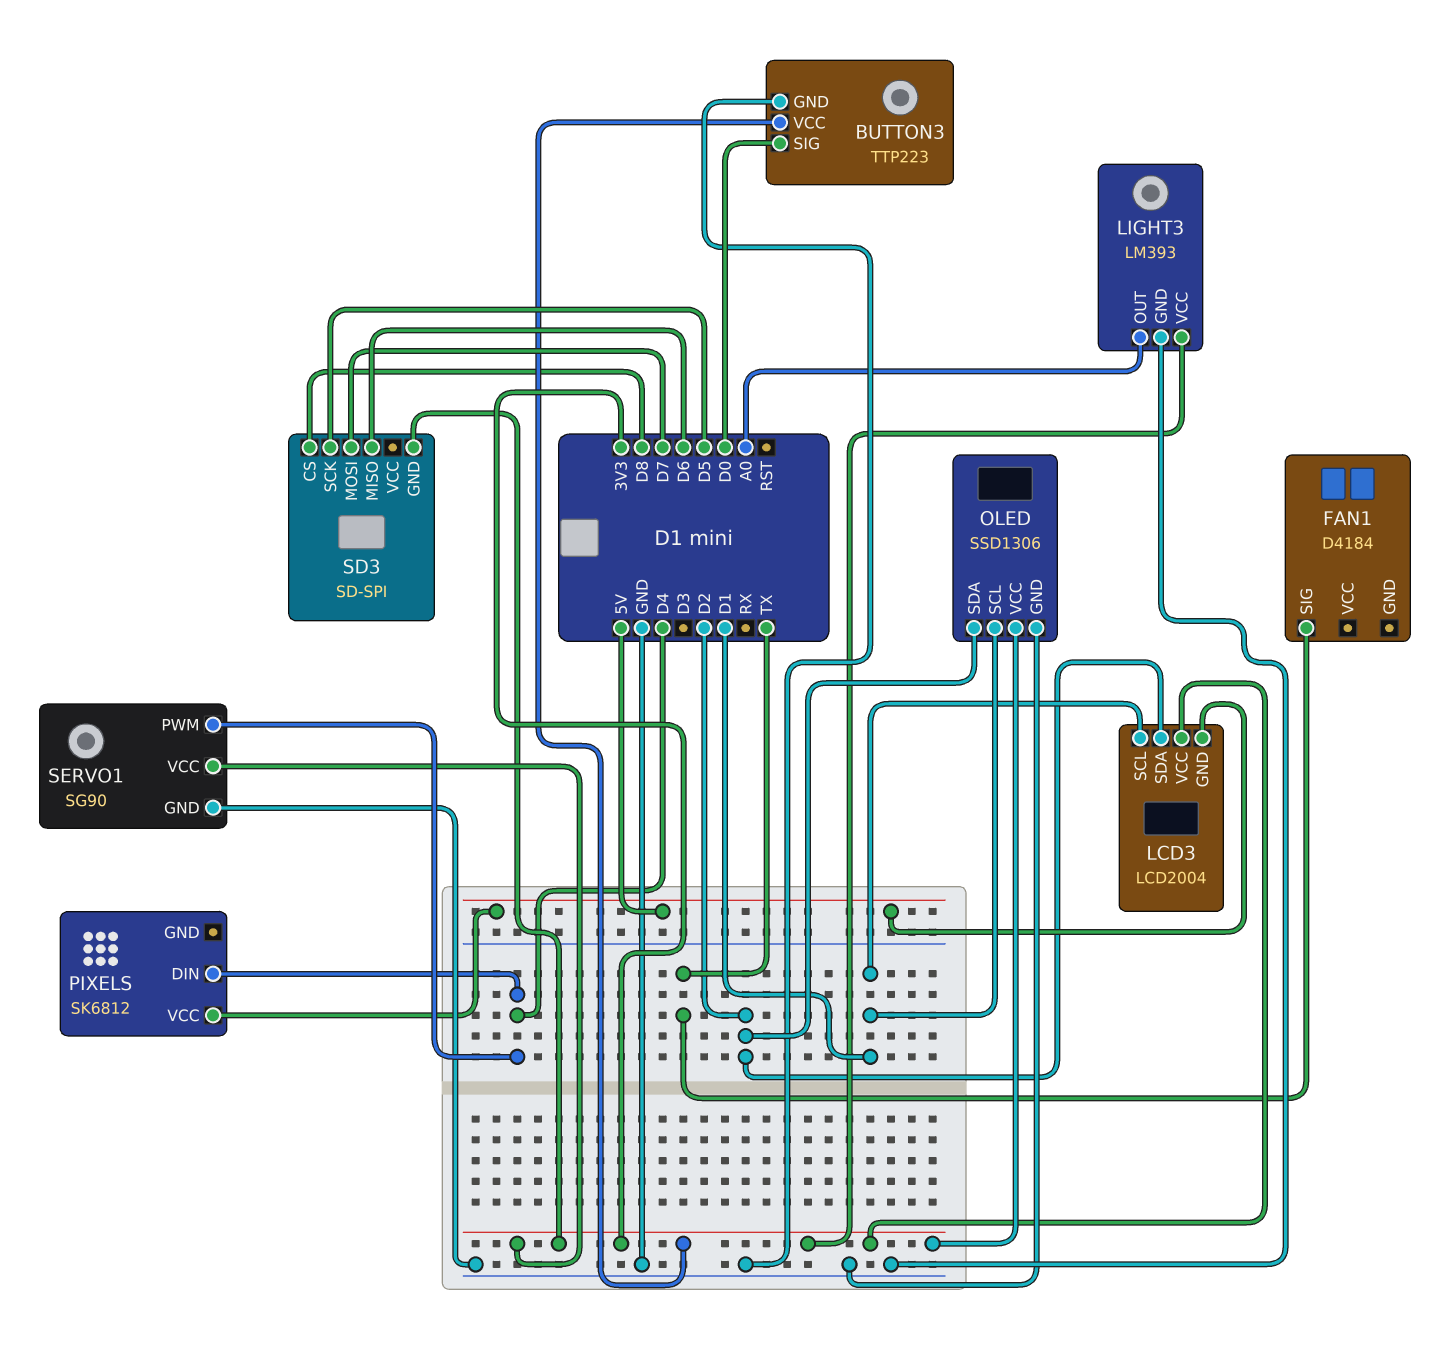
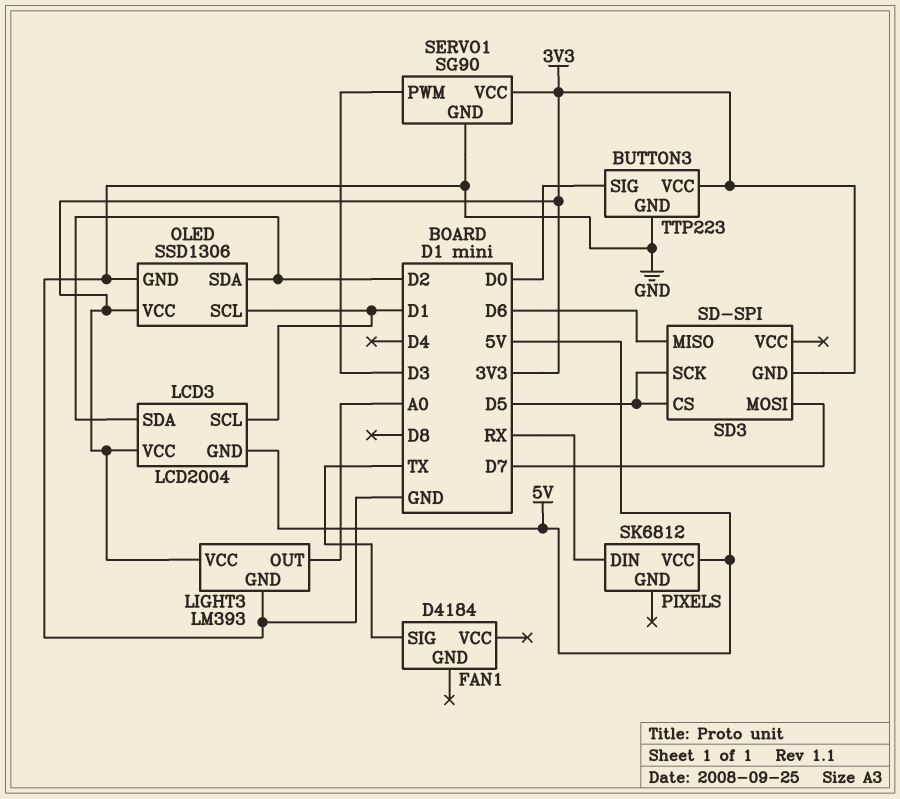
PIXELS pin DIN: D4 -> RX
SD3 pin CS: D8 -> D5
SERVO1 pin PWM: D4 -> D3

